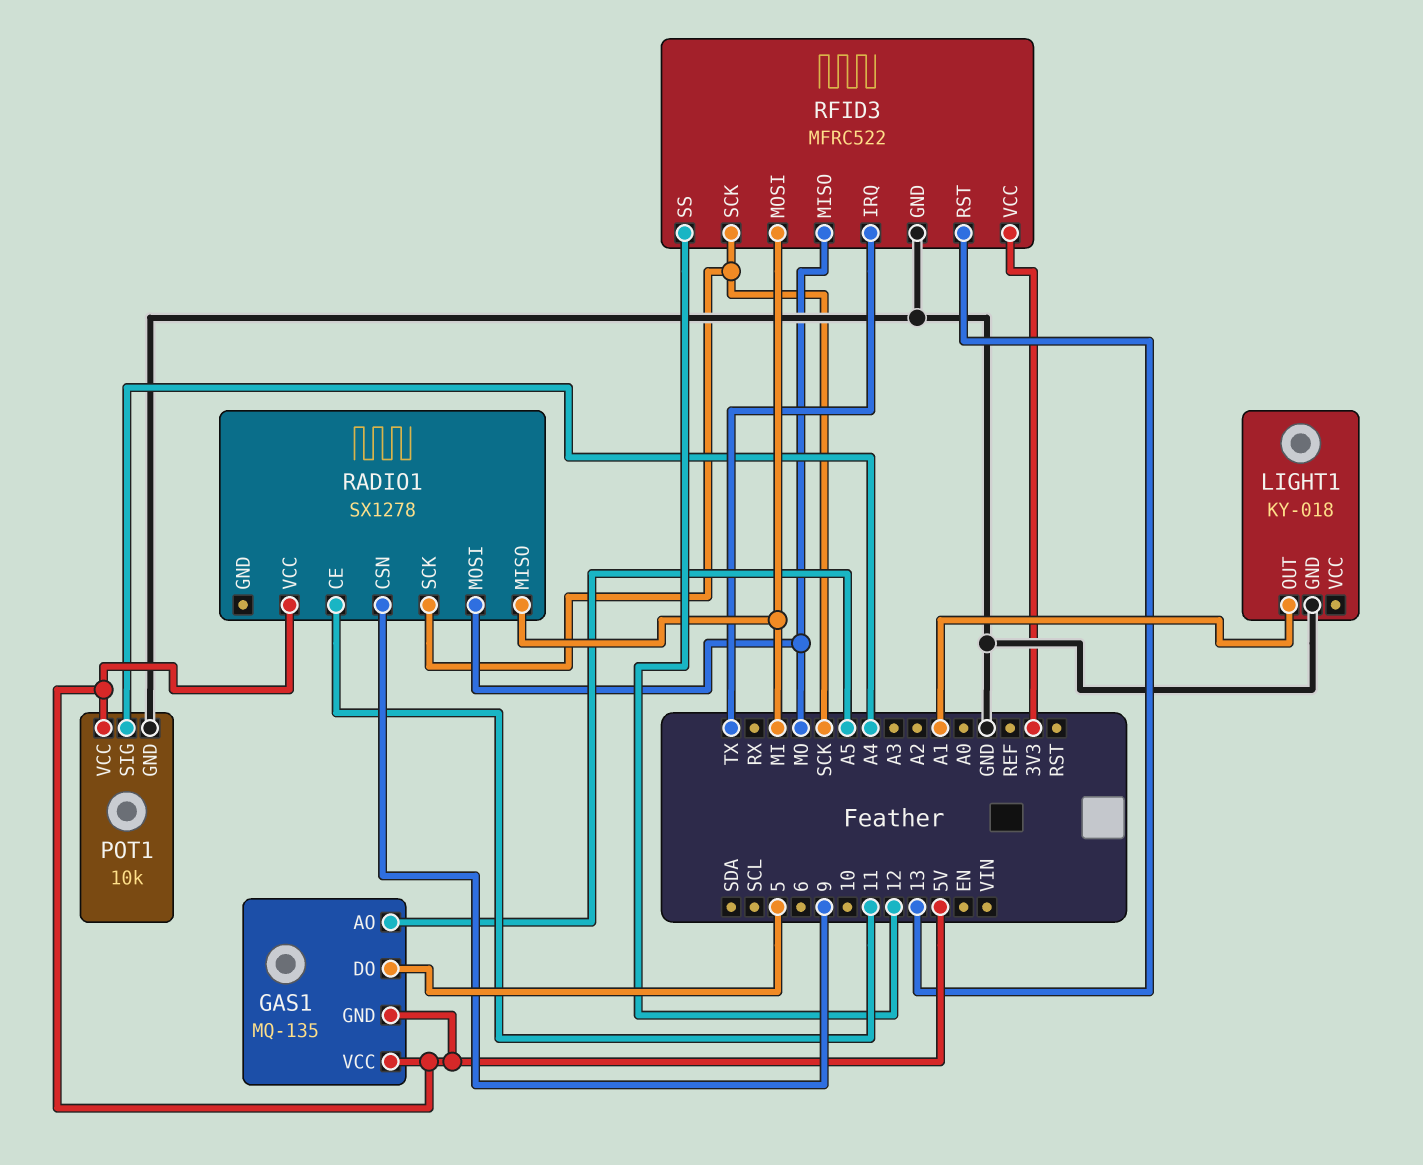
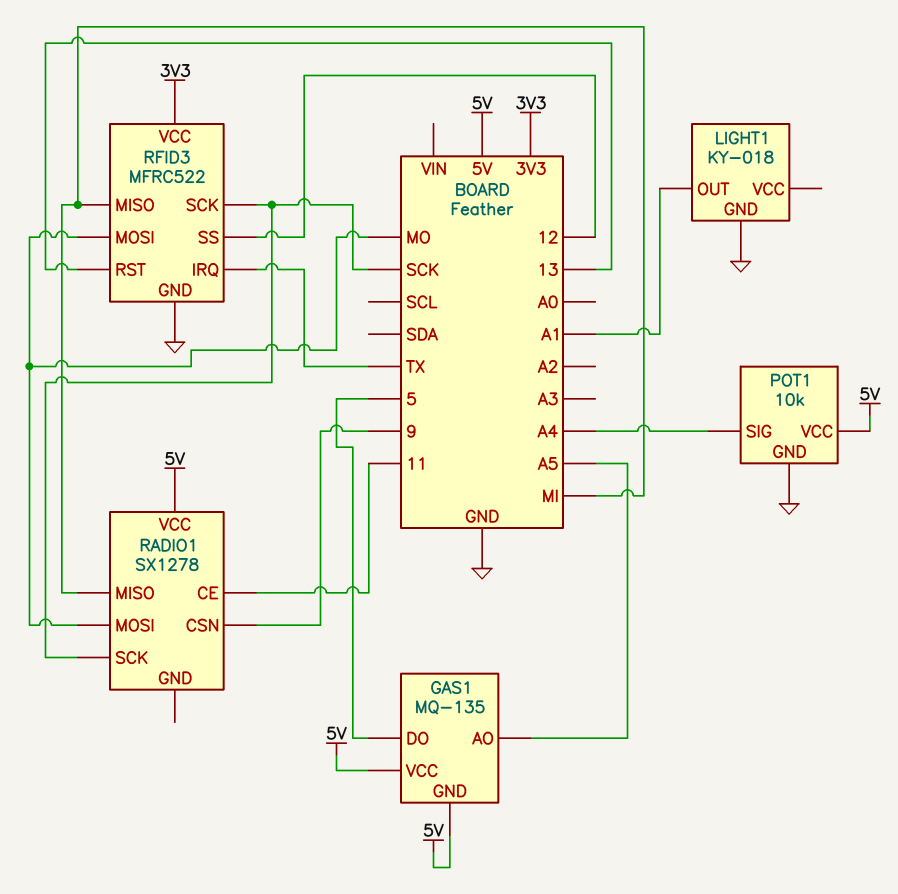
RFID3 pin MISO: MO -> MI
RFID3 pin MOSI: MI -> MO

